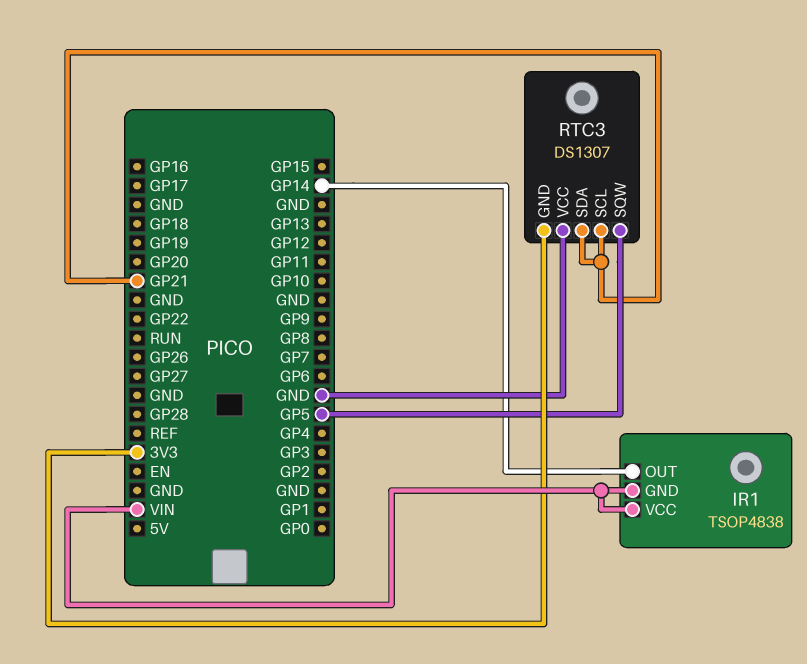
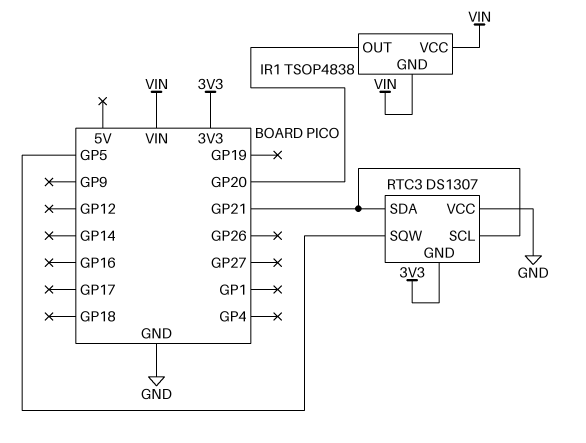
IR1 pin OUT: GP14 -> GP20

